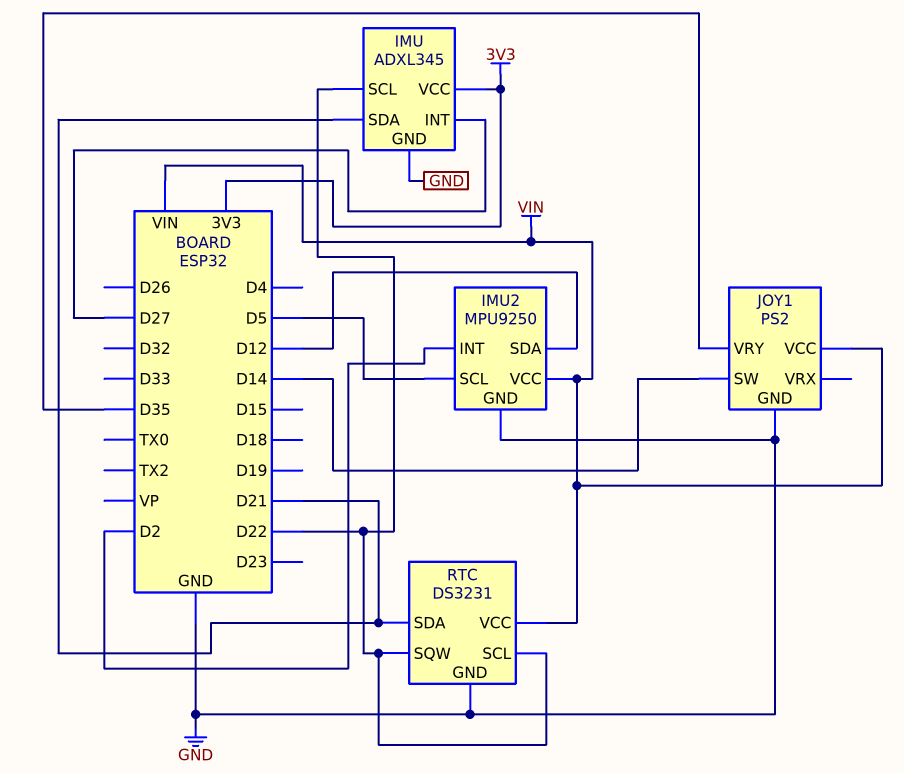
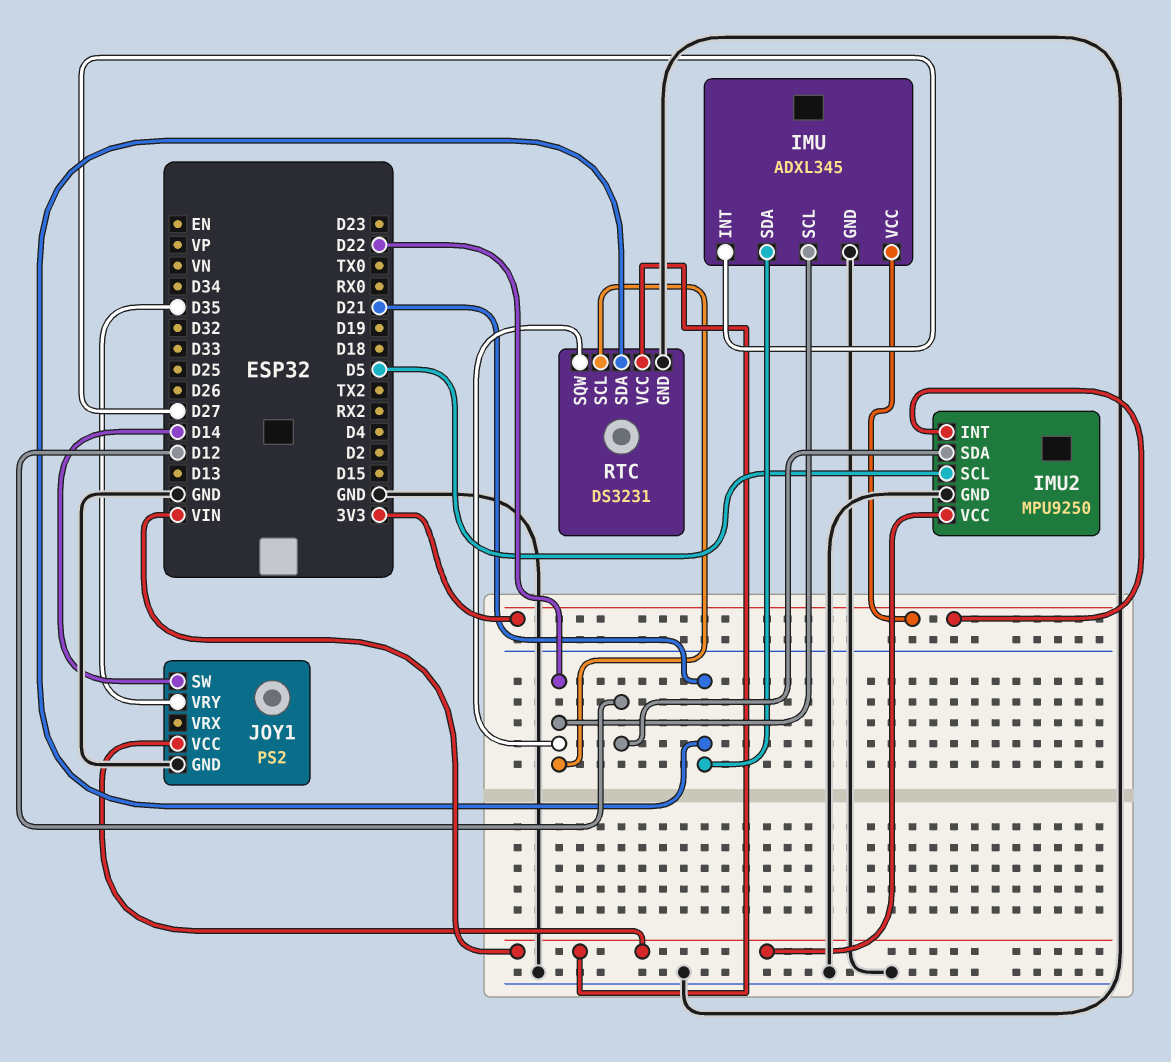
IMU2 pin INT: D2 -> 3V3

